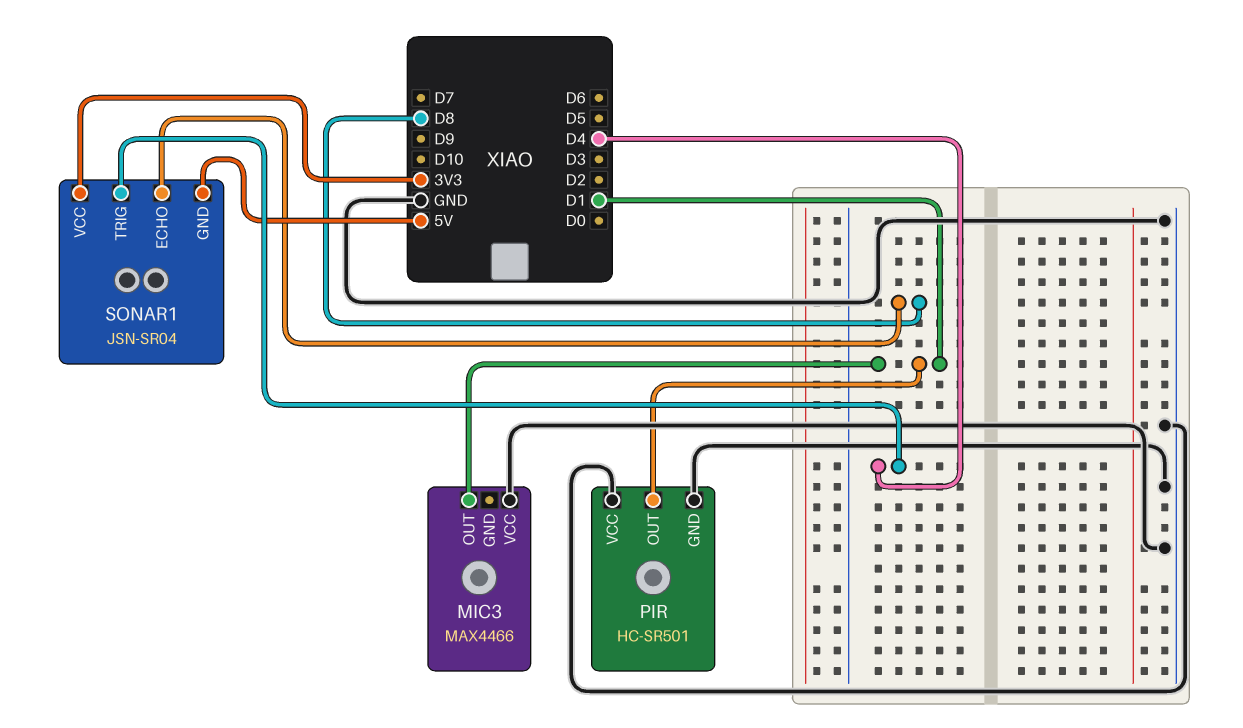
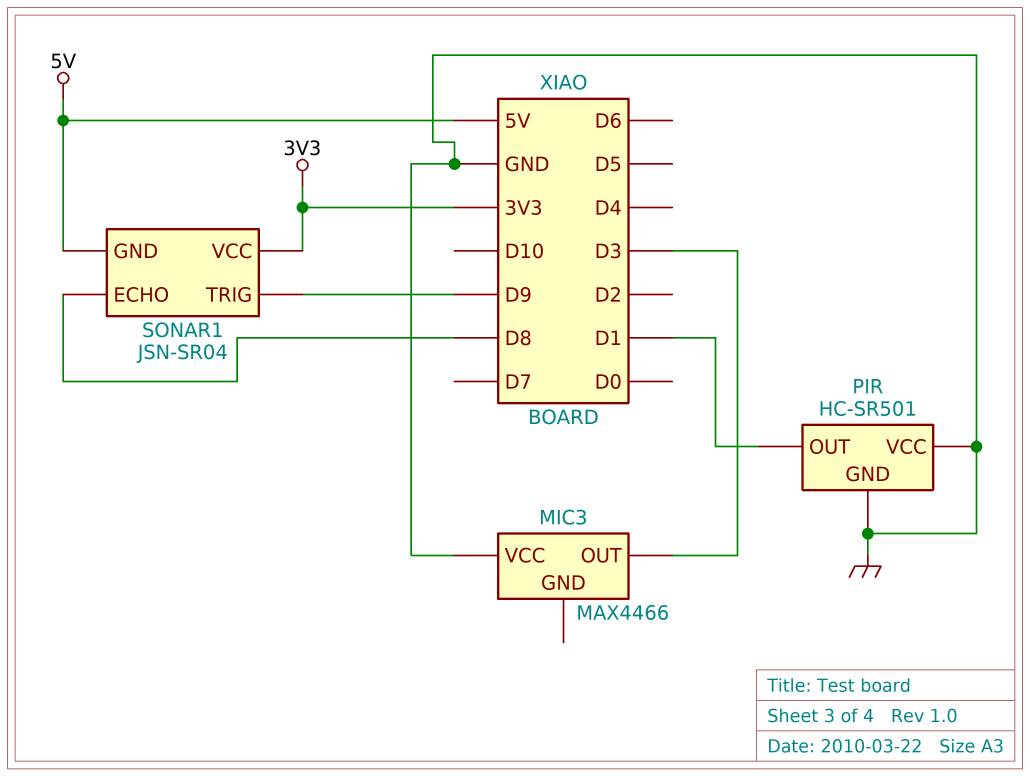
MIC3 pin OUT: D1 -> D3
SONAR1 pin TRIG: D4 -> D9

